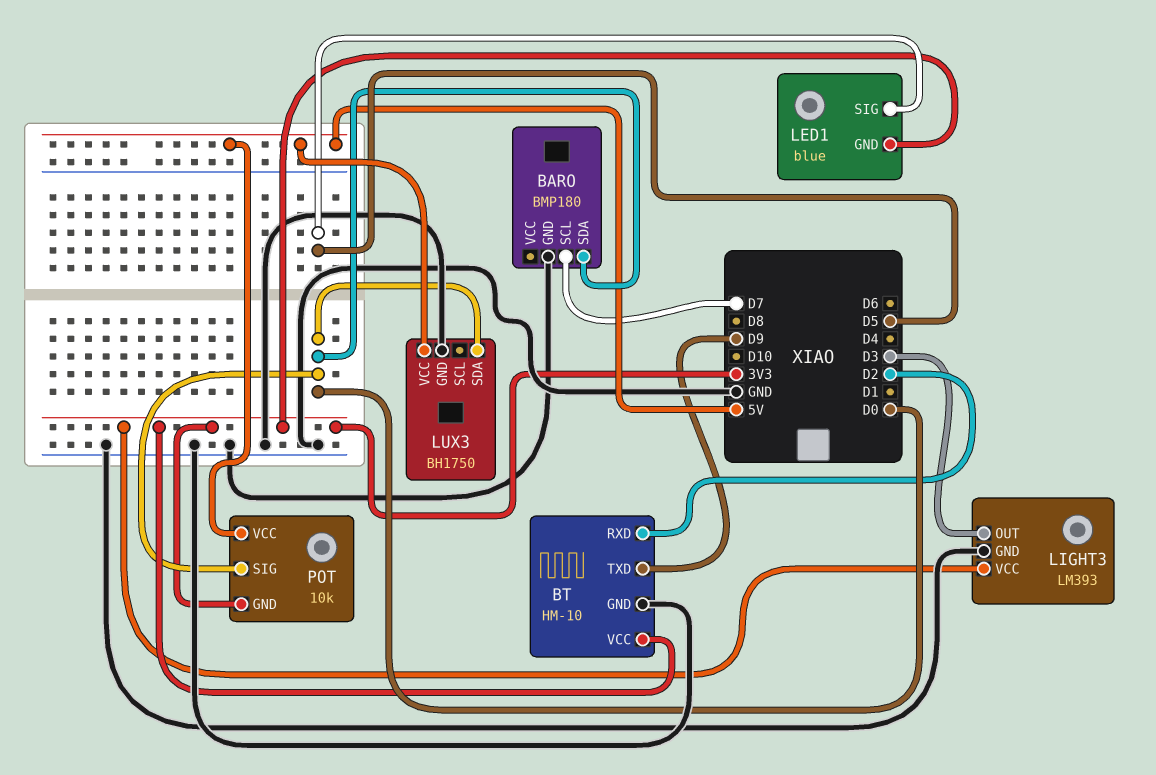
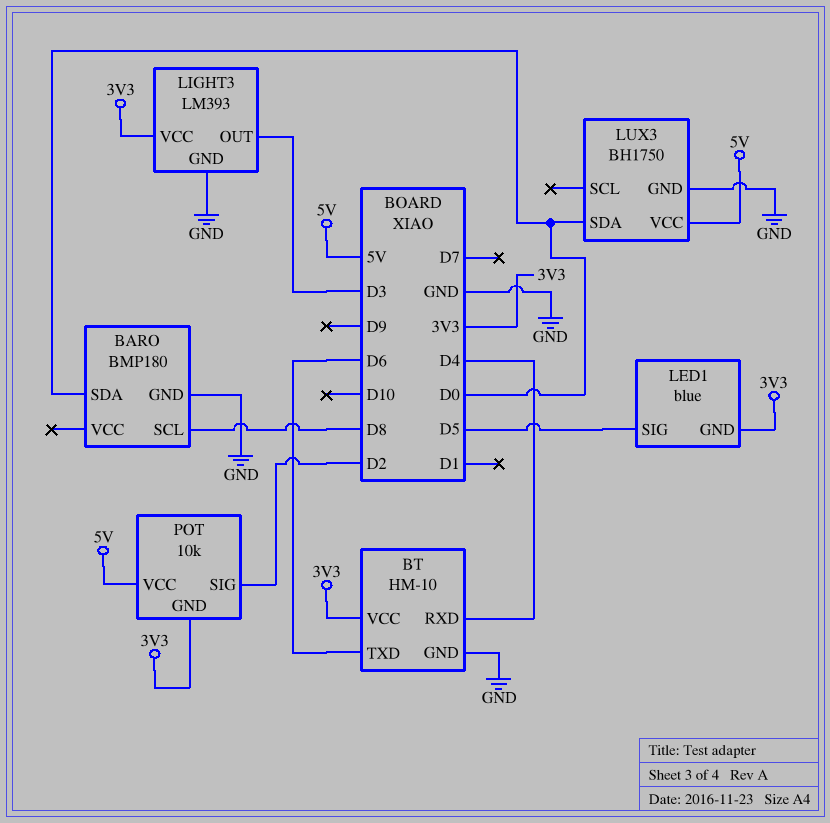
BARO pin SCL: D7 -> D8
BT pin RXD: D2 -> D4
BT pin TXD: D9 -> D6
POT pin SIG: D0 -> D2

